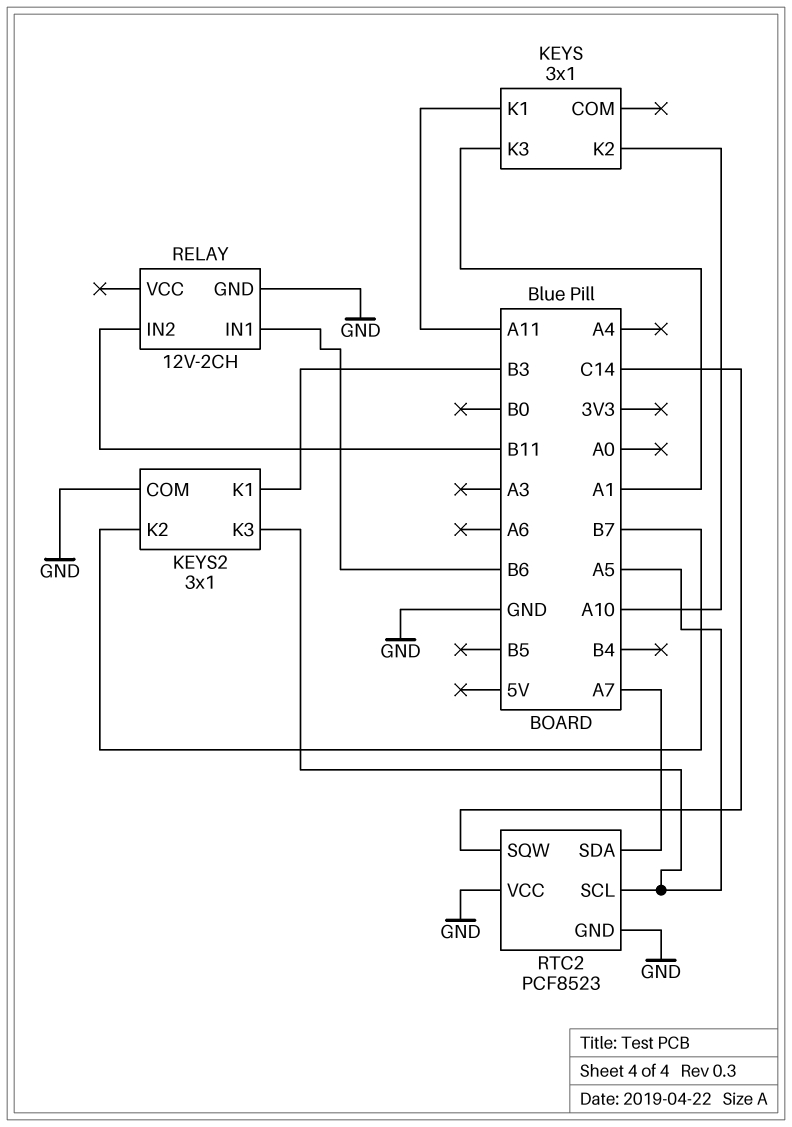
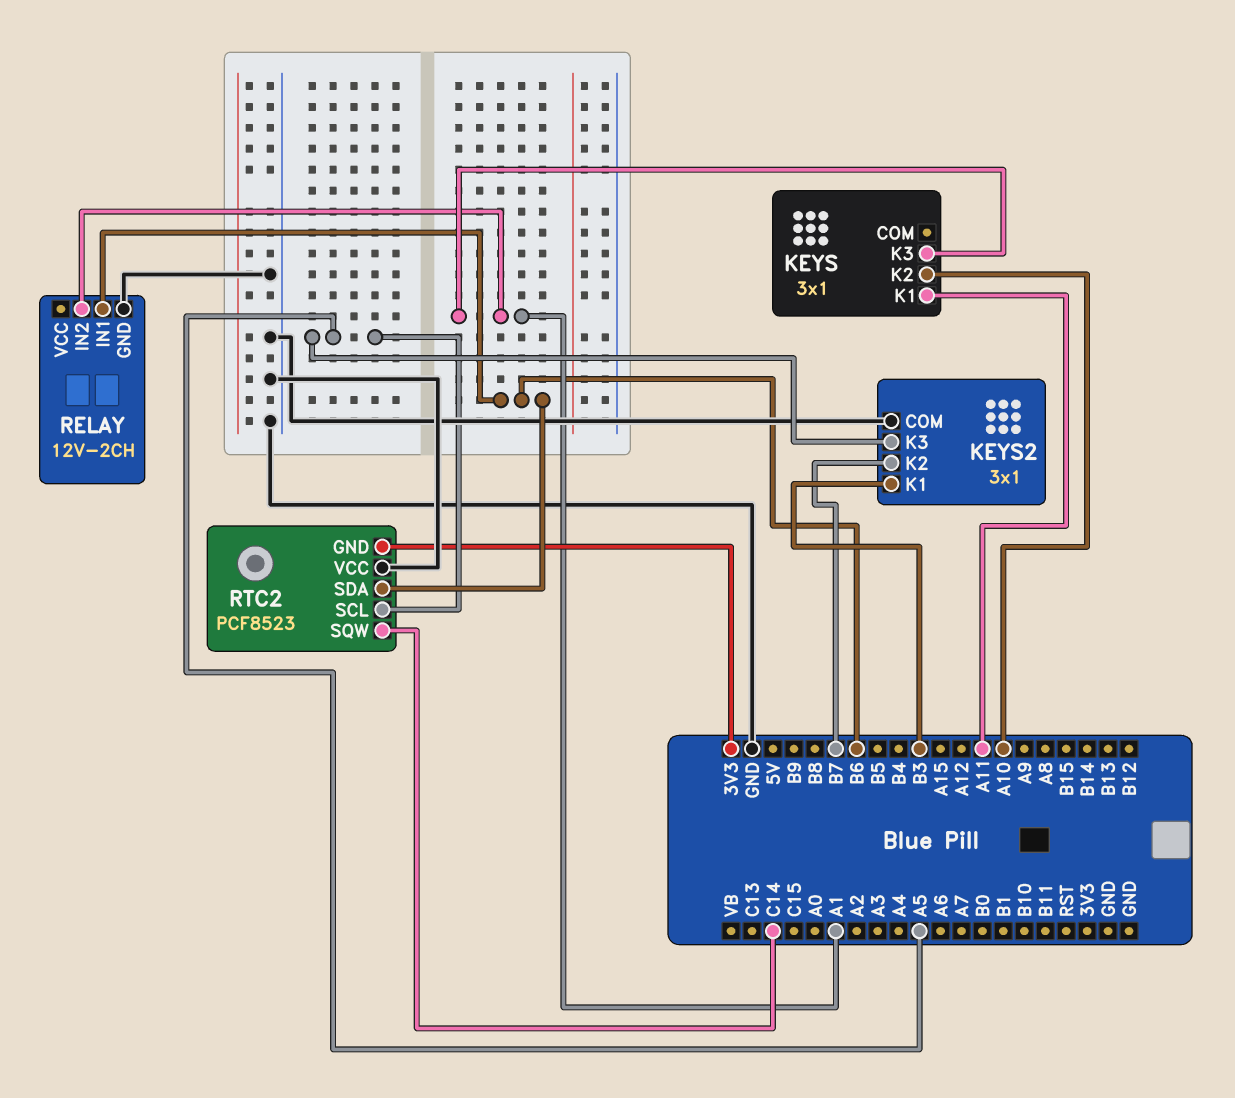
RELAY pin IN2: B11 -> A1
RTC2 pin GND: GND -> 3V3
RTC2 pin SDA: A7 -> B6

